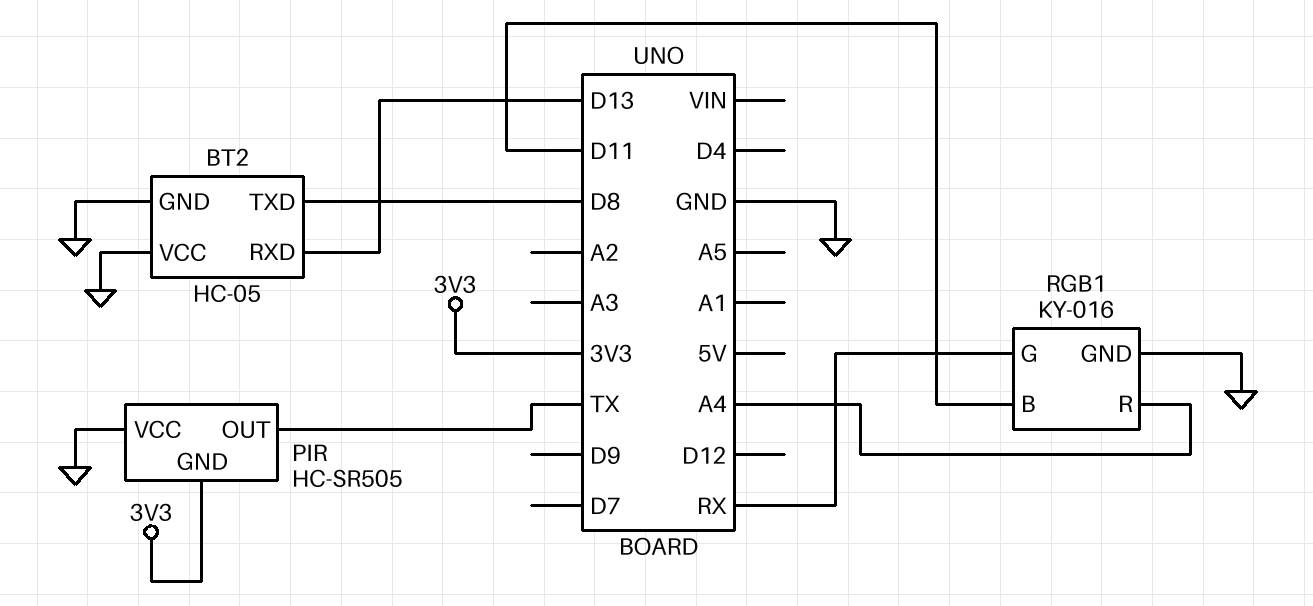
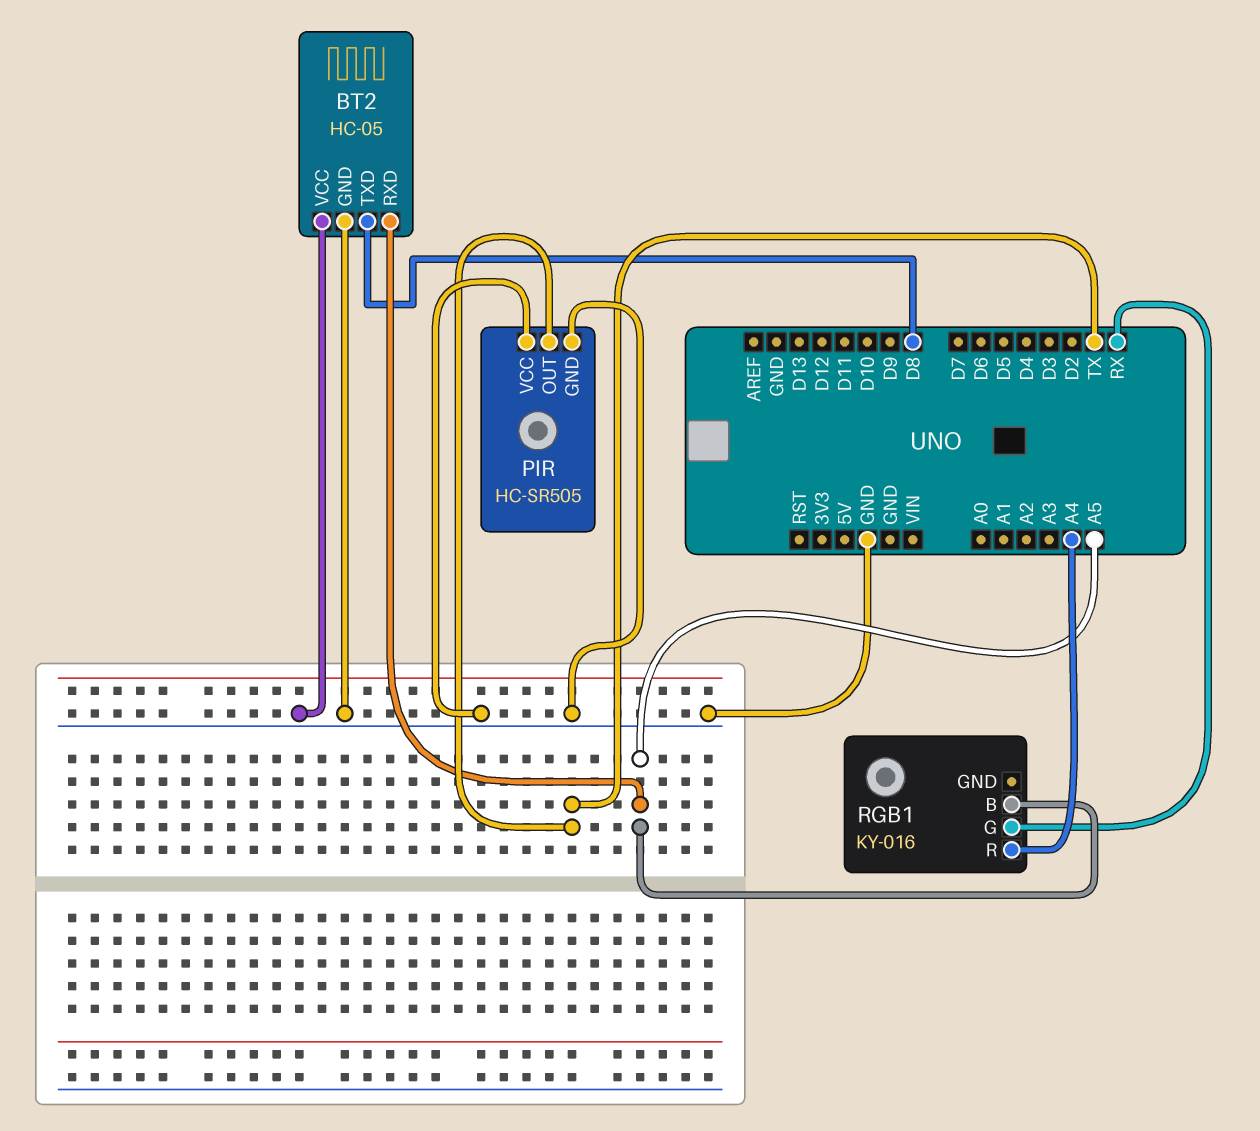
BT2 pin RXD: D13 -> A5
PIR pin GND: 3V3 -> GND
RGB1 pin B: D11 -> A5
RGB1 pin GND: GND -> none

